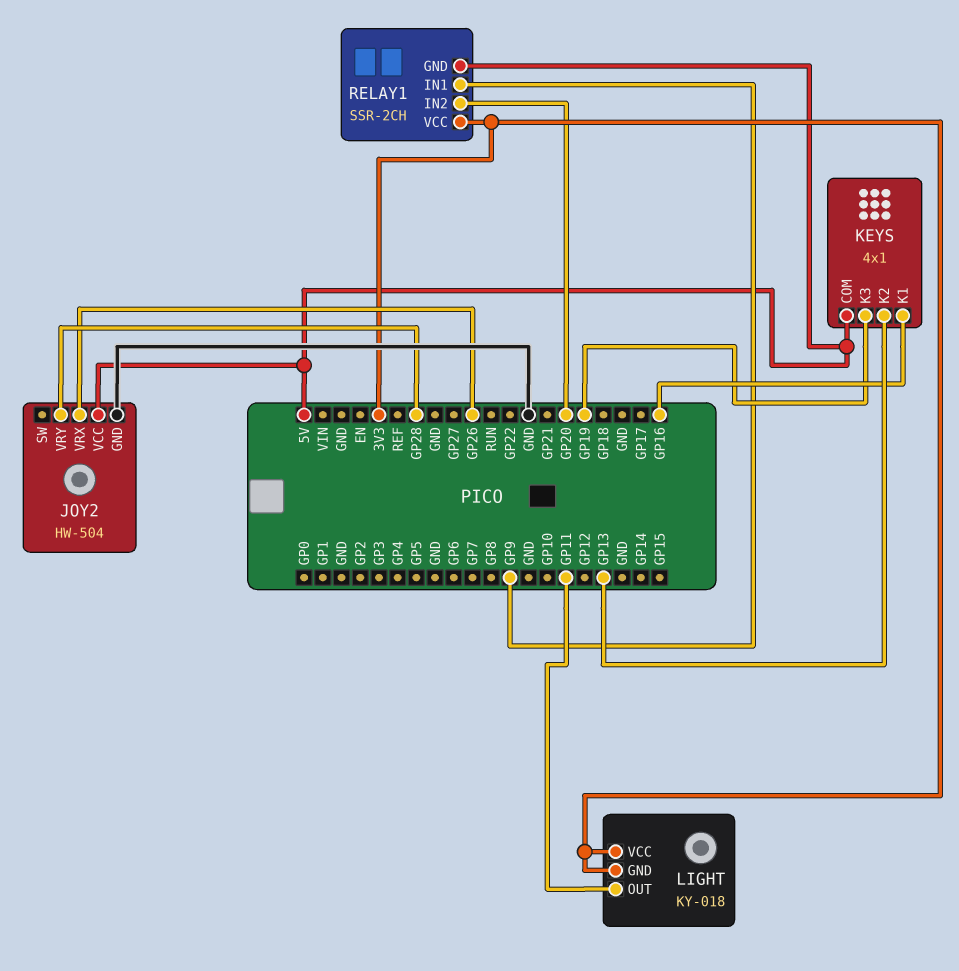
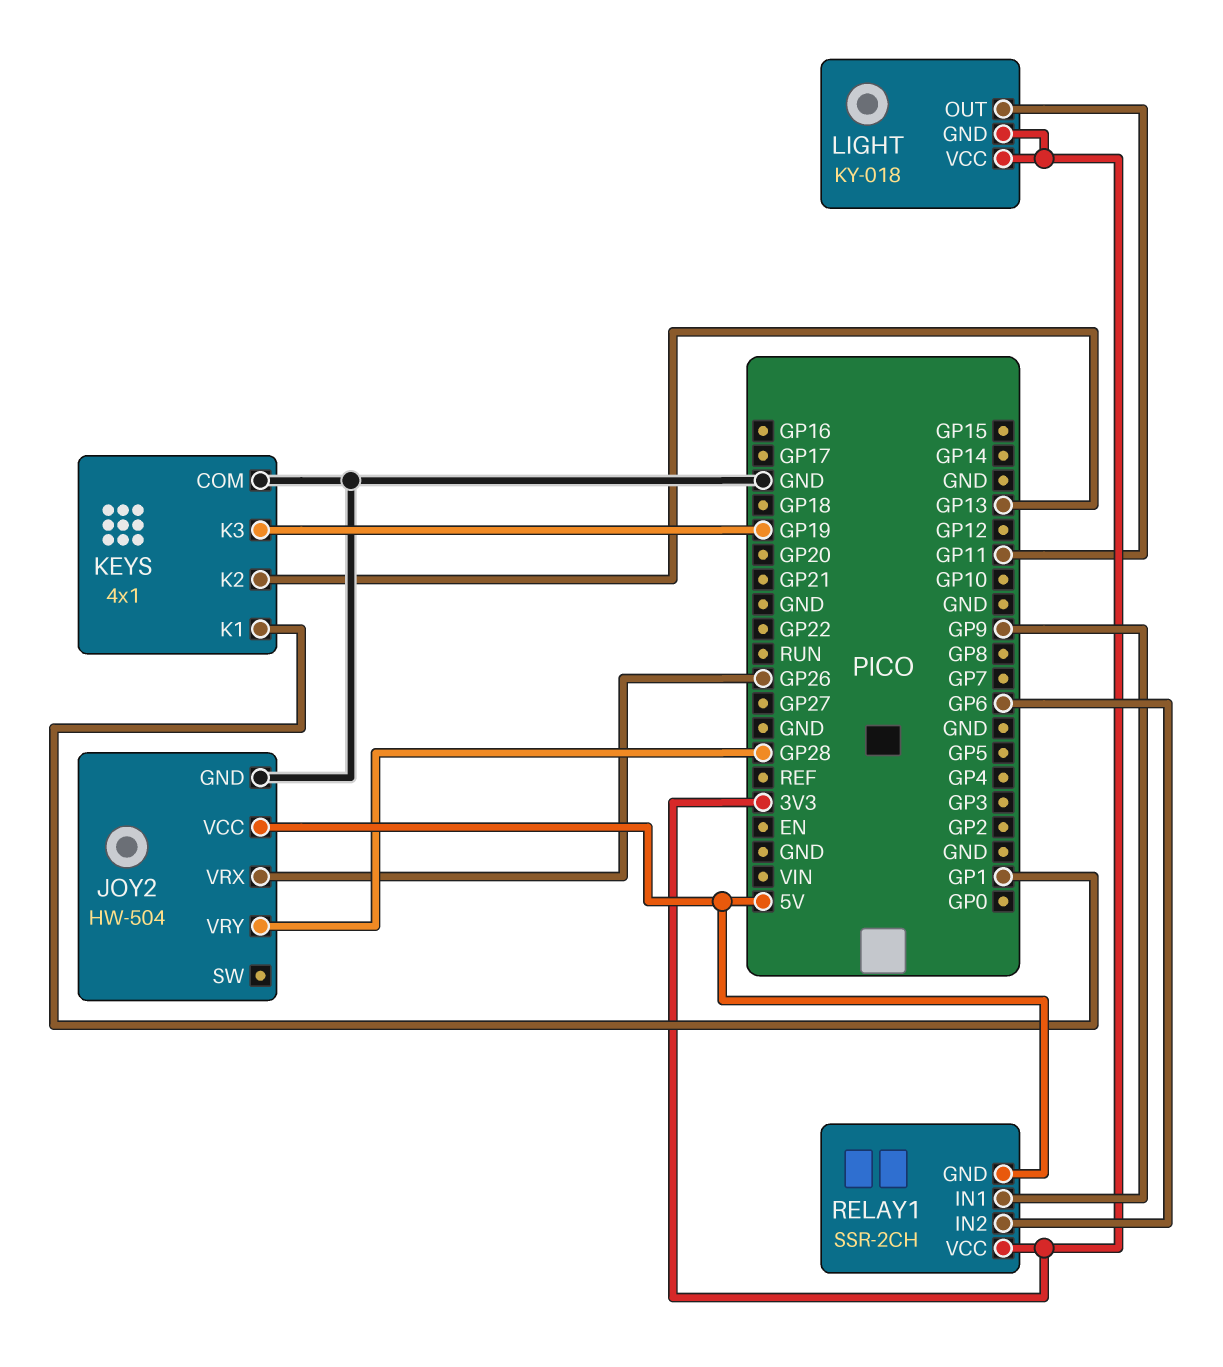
KEYS pin COM: 5V -> GND
KEYS pin K1: GP16 -> GP1
RELAY1 pin IN2: GP20 -> GP6

